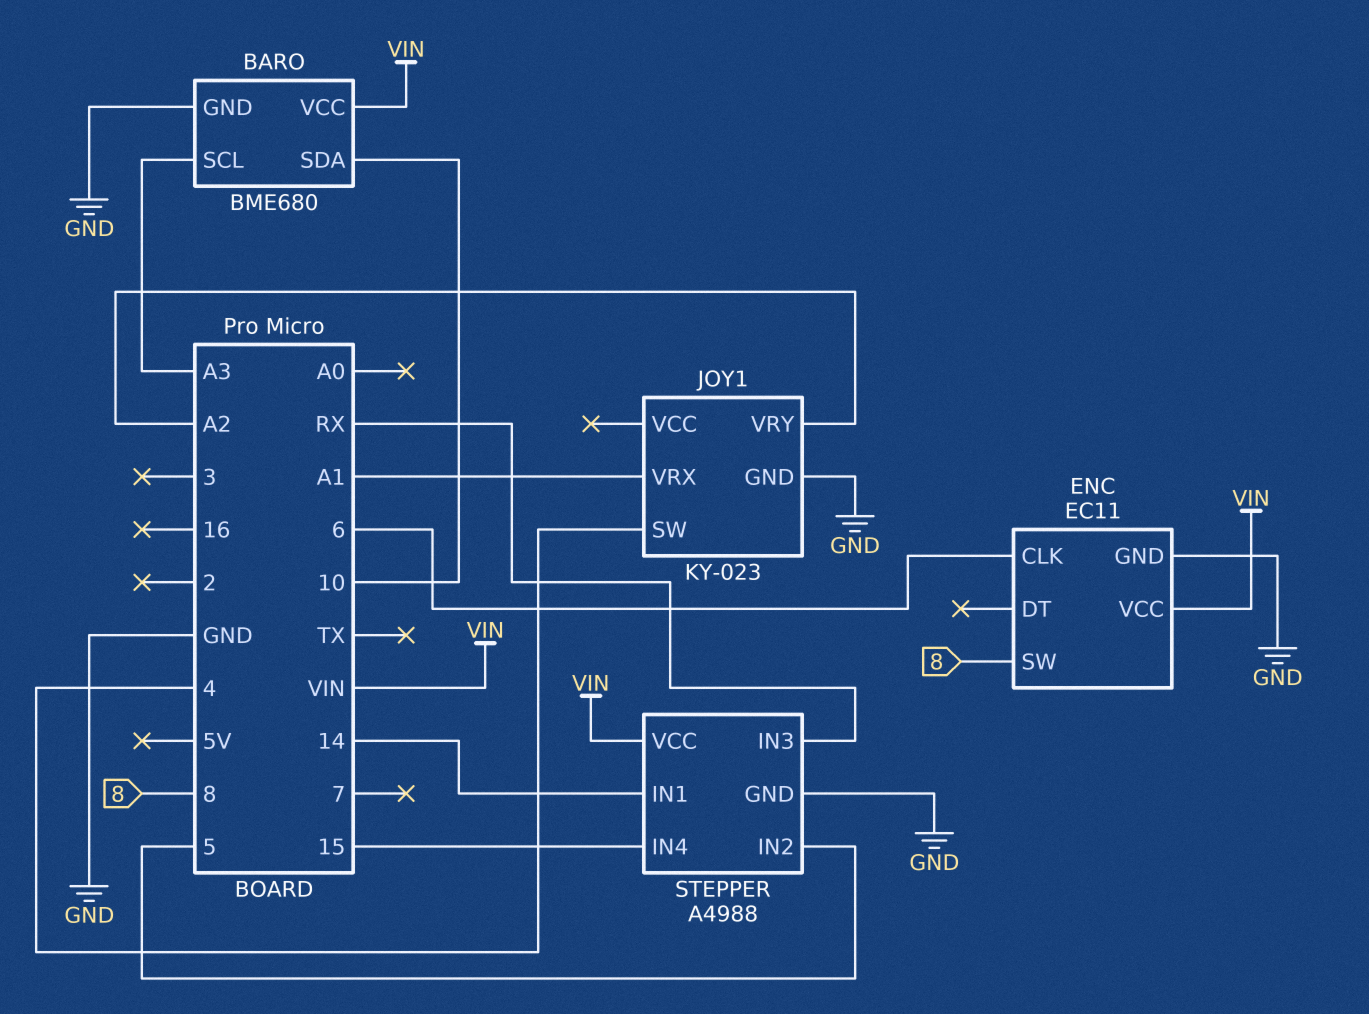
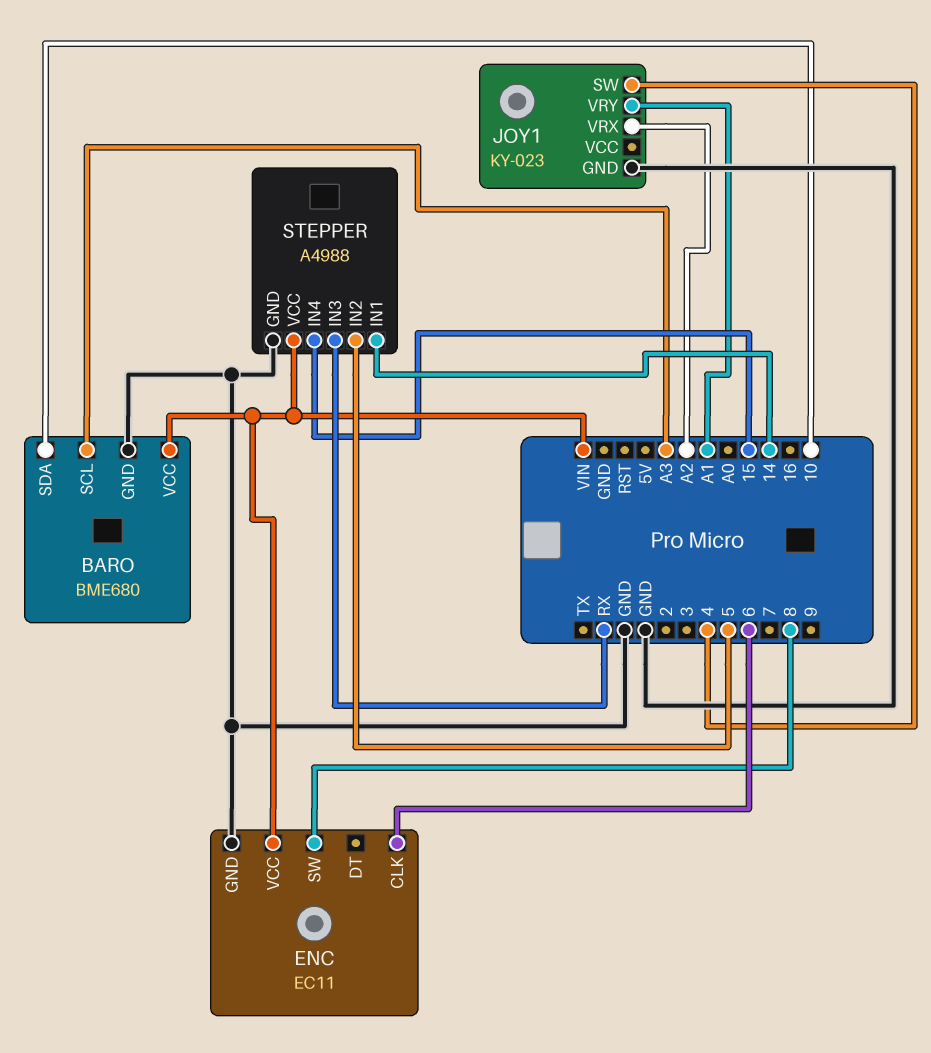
JOY1 pin VRX: A1 -> A2
JOY1 pin VRY: A2 -> A1

